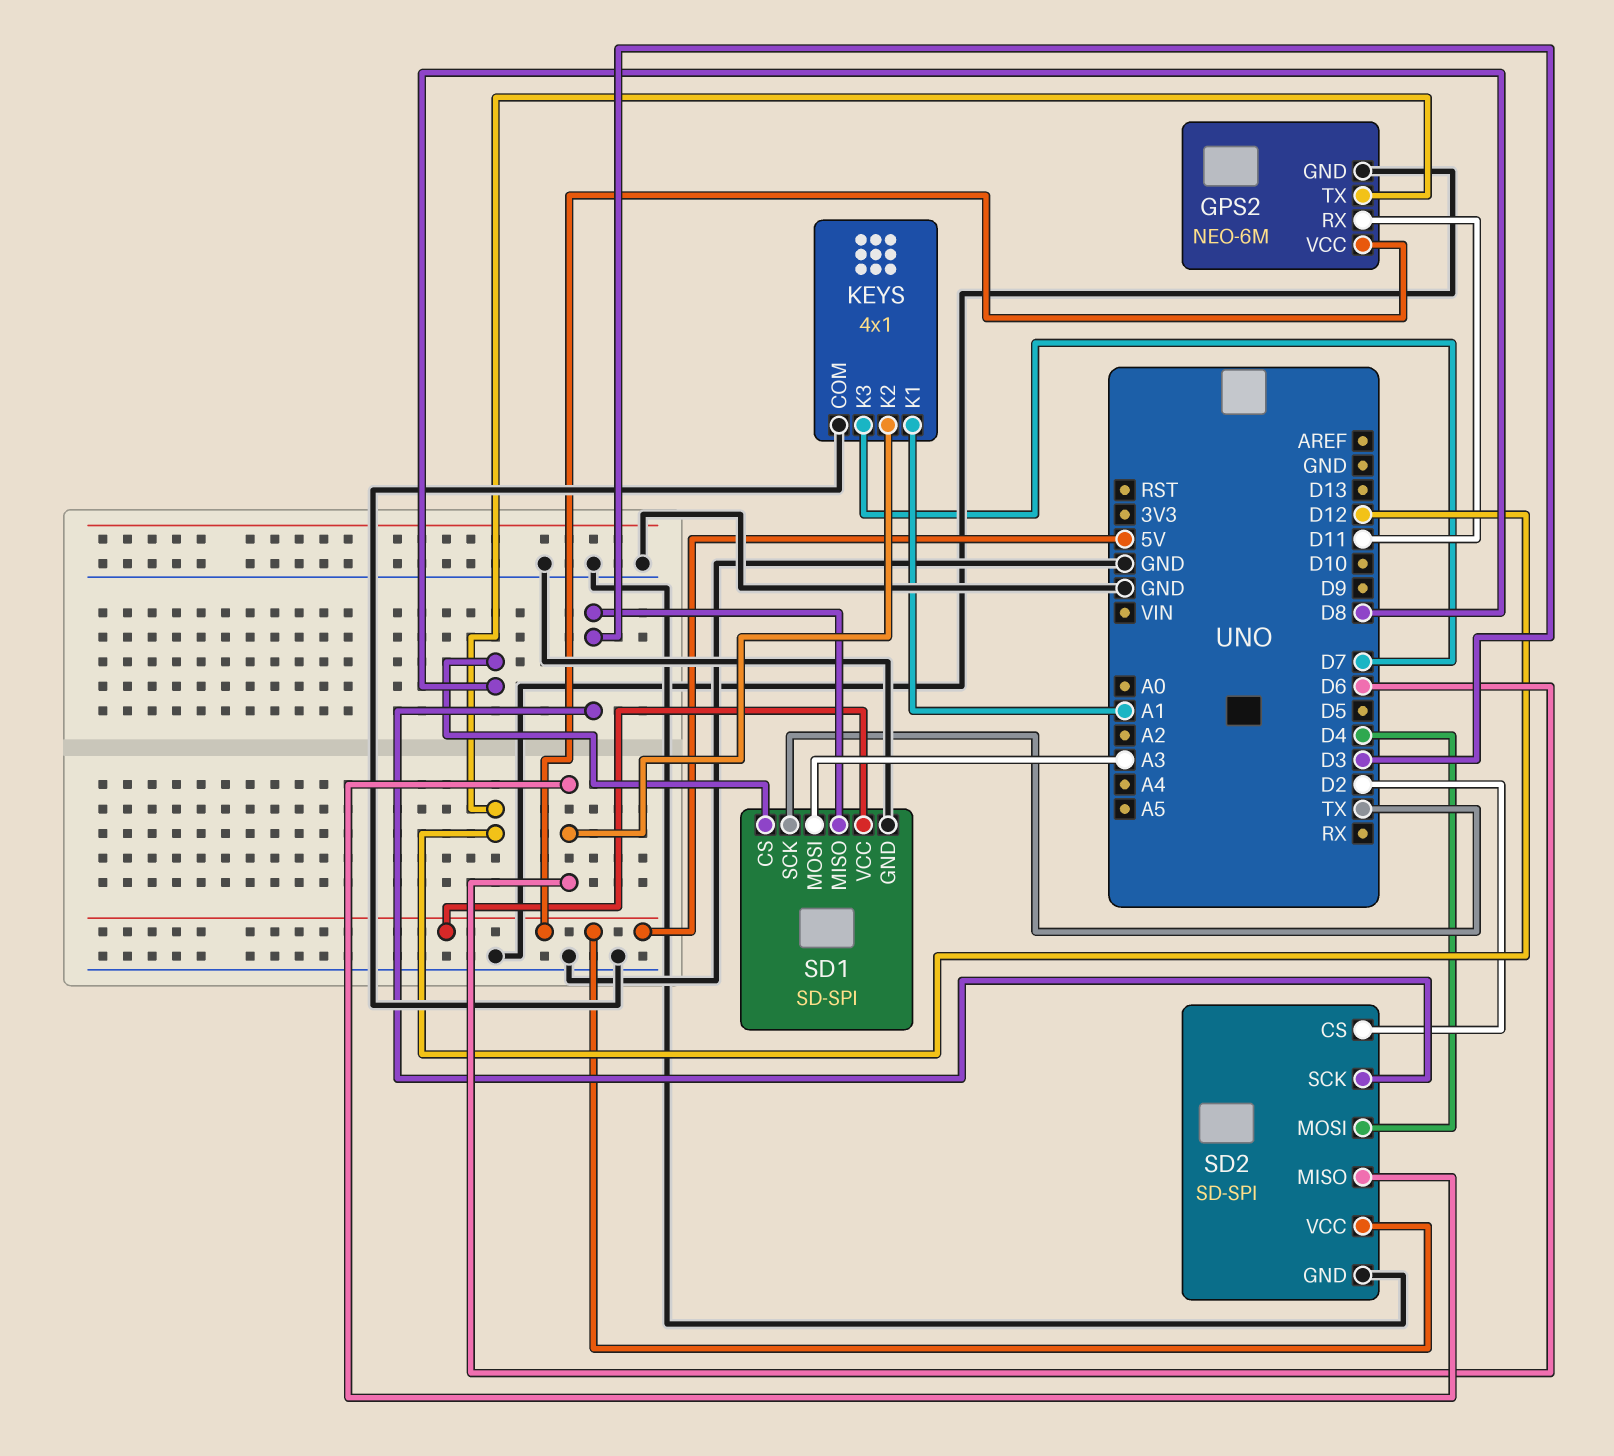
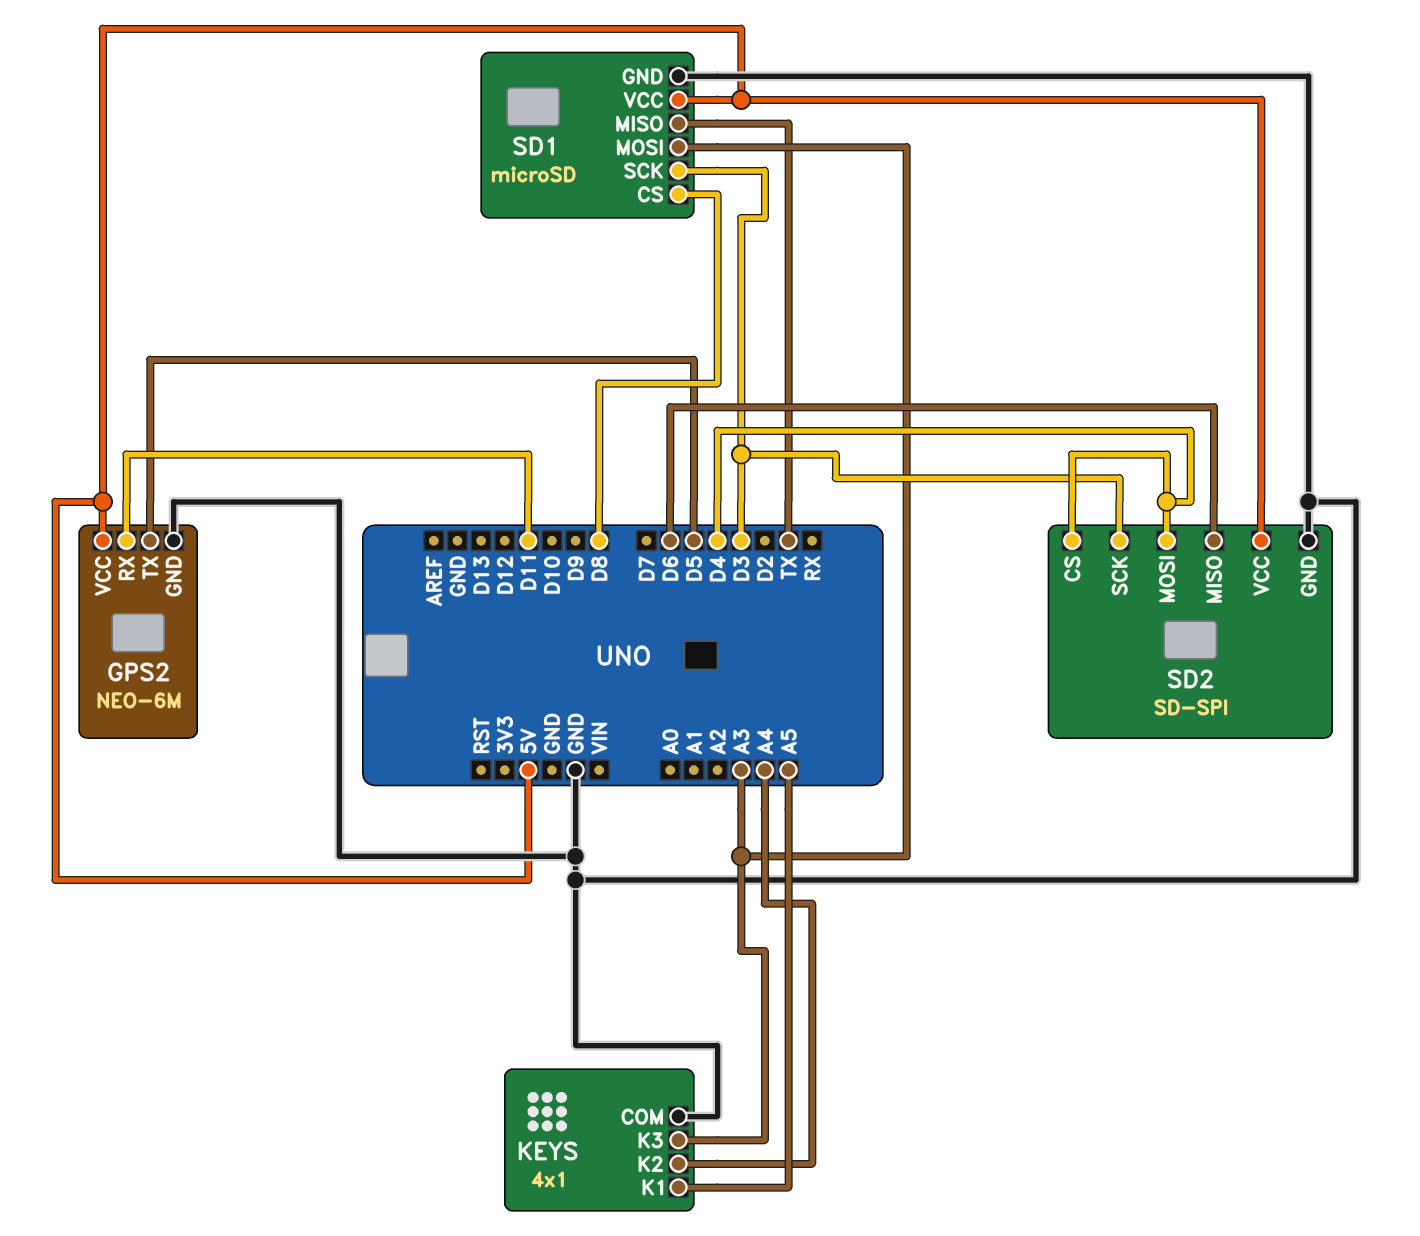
GPS2 pin TX: D12 -> D5
KEYS pin K1: A1 -> A5
KEYS pin K2: D6 -> A4
KEYS pin K3: D7 -> A3
SD1: SD-SPI -> microSD
SD1 pin MISO: D3 -> TX
SD1 pin SCK: TX -> D3
SD2 pin CS: D2 -> D4

